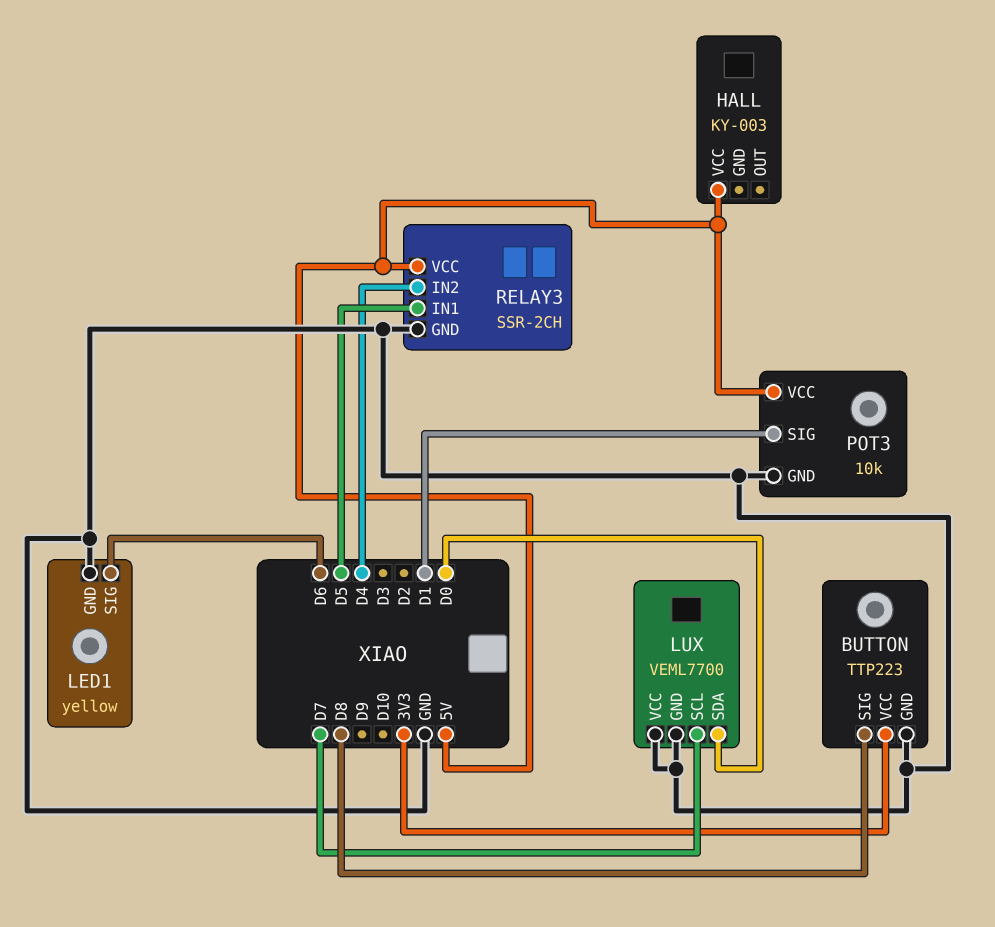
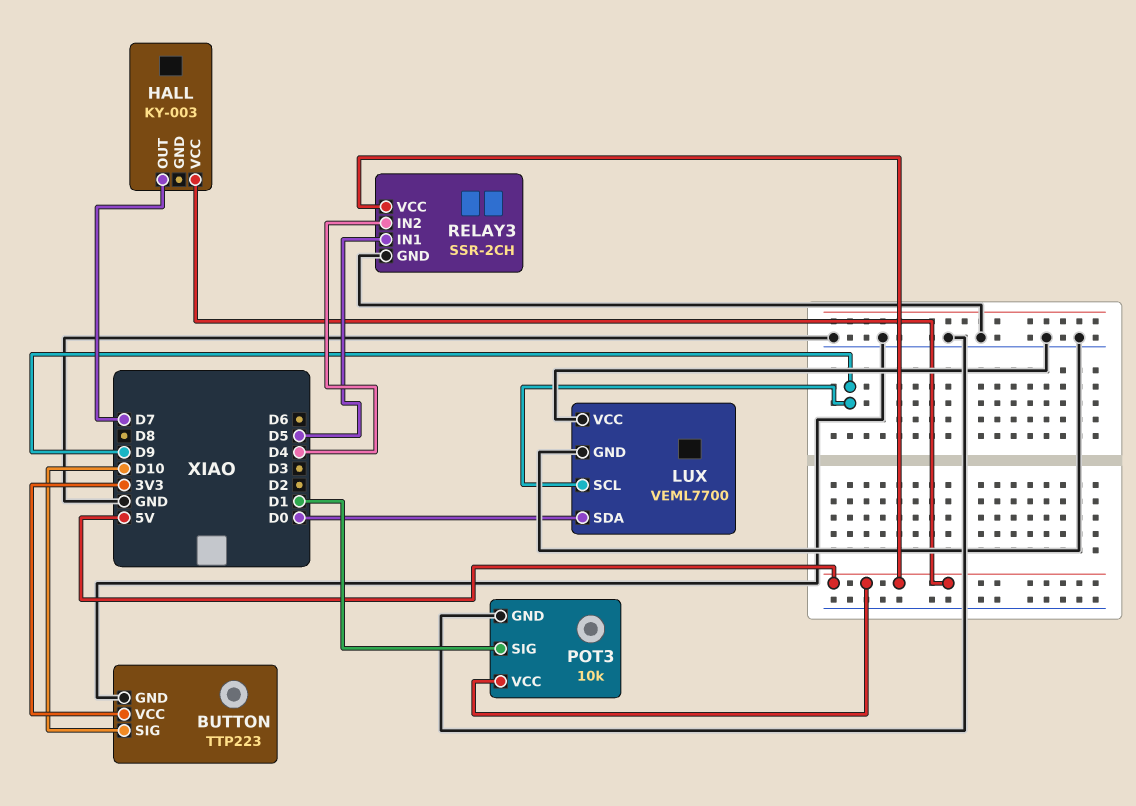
BUTTON pin SIG: D8 -> D10
HALL pin OUT: none -> D7
LED1: yellow -> none
LED1 pin GND: GND -> none
LED1 pin SIG: D6 -> none
LUX pin SCL: D7 -> D9

